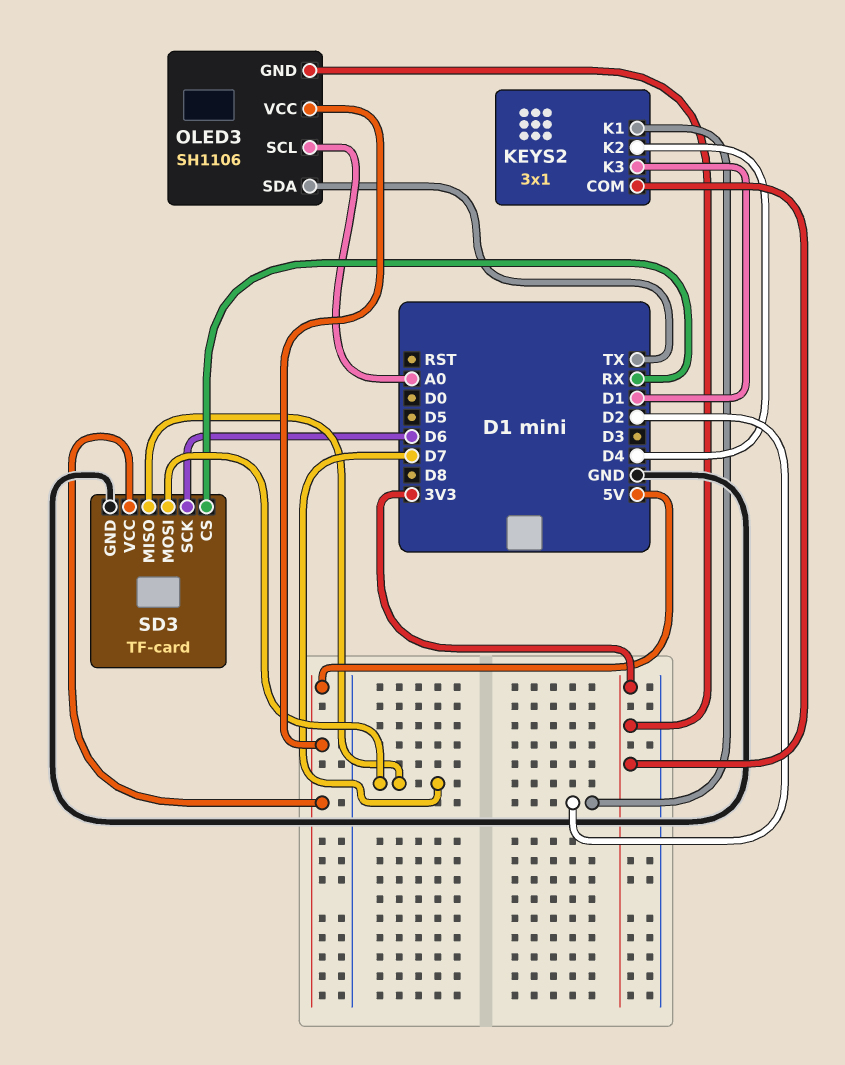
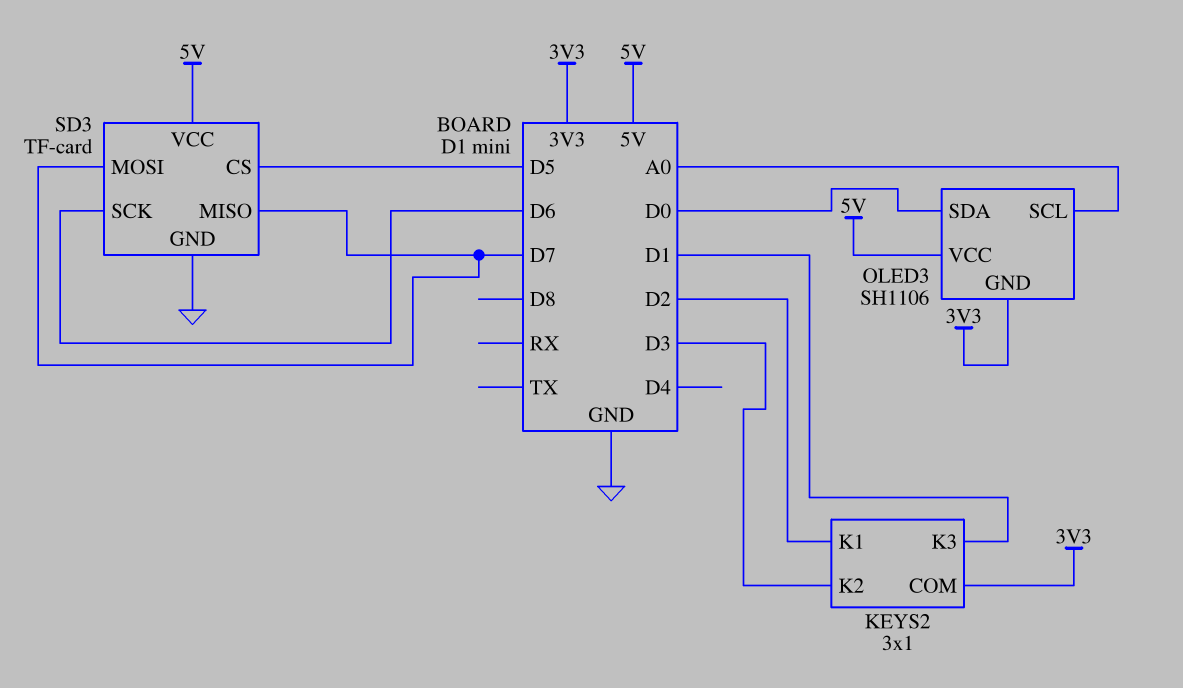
KEYS2 pin K2: D4 -> D3
OLED3 pin SDA: TX -> D0
SD3 pin CS: RX -> D5

